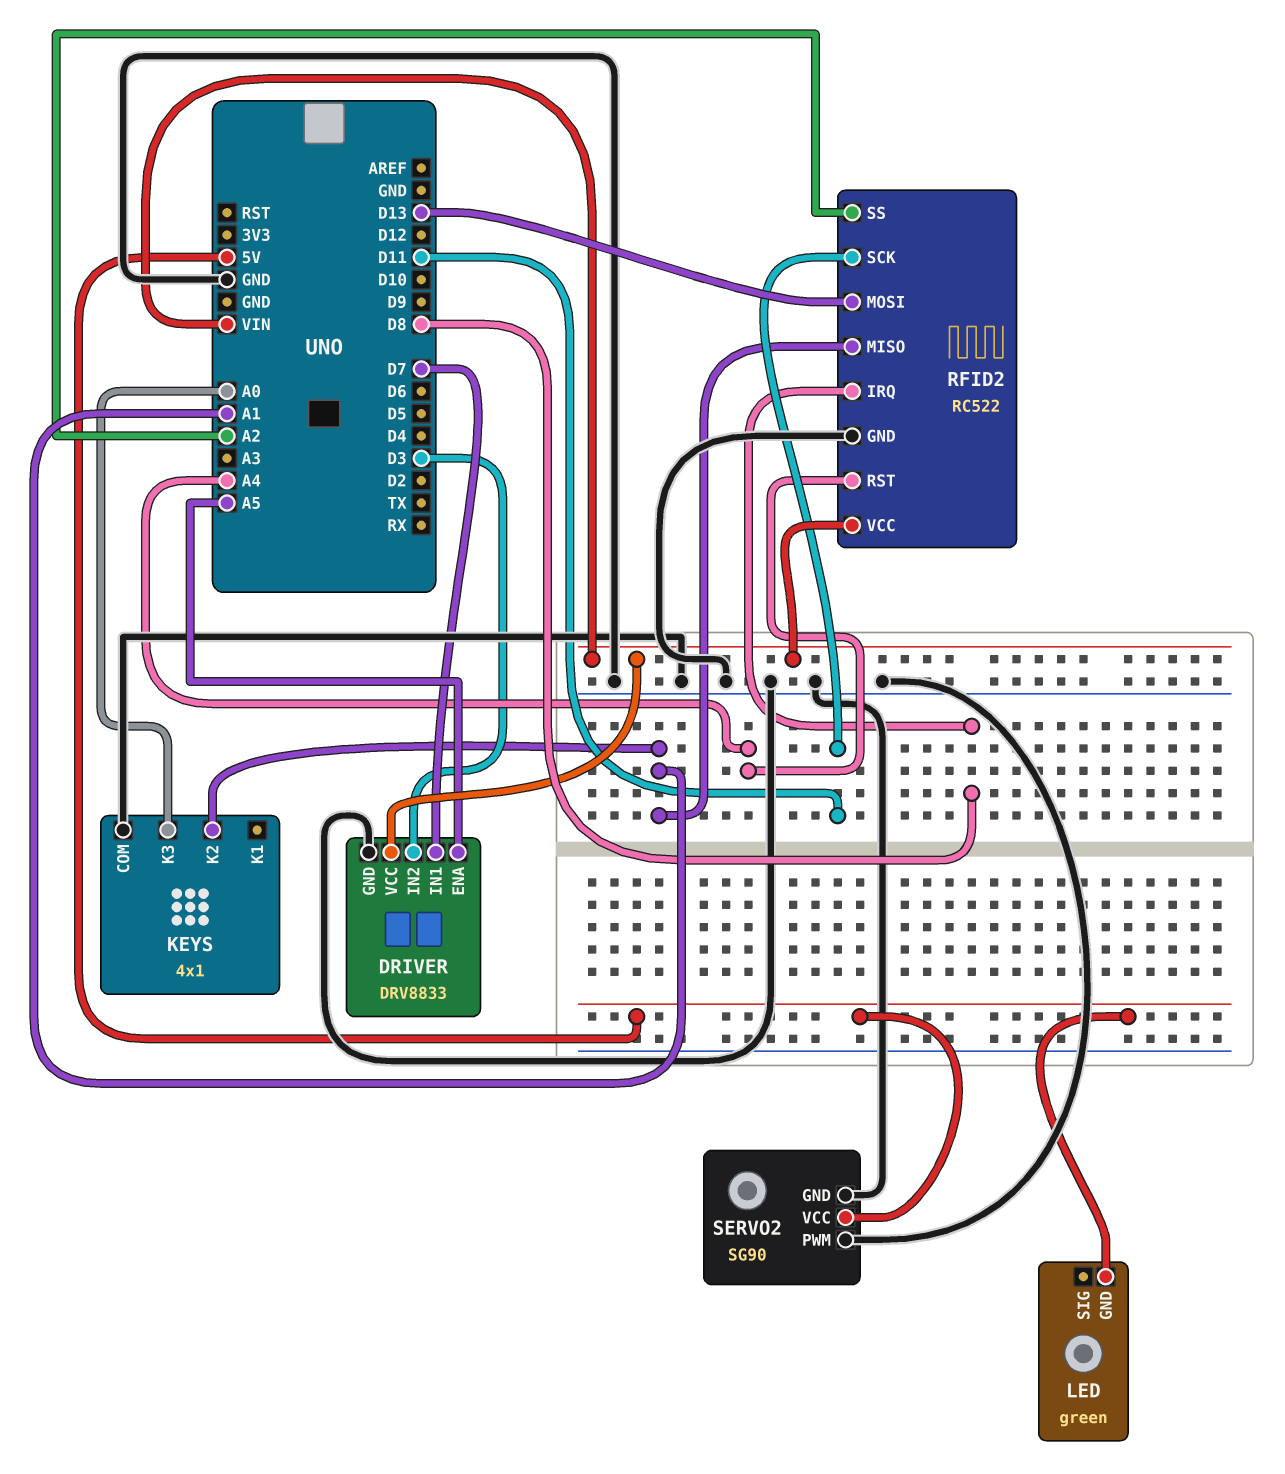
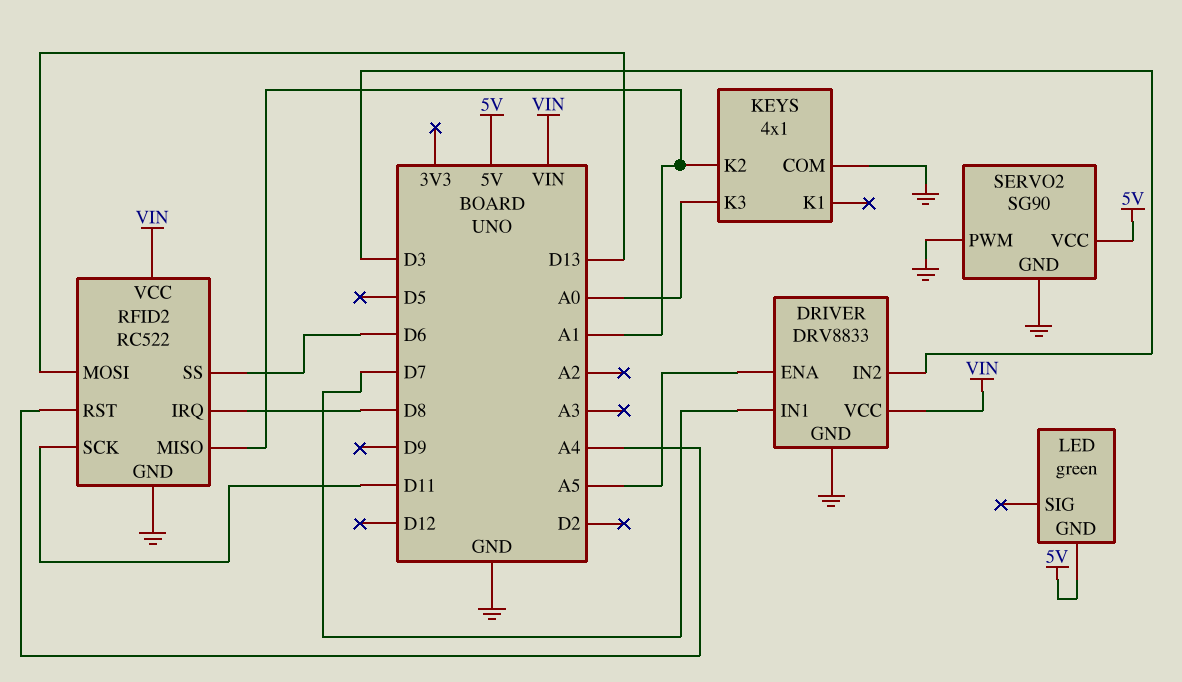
RFID2 pin SS: A2 -> D6

